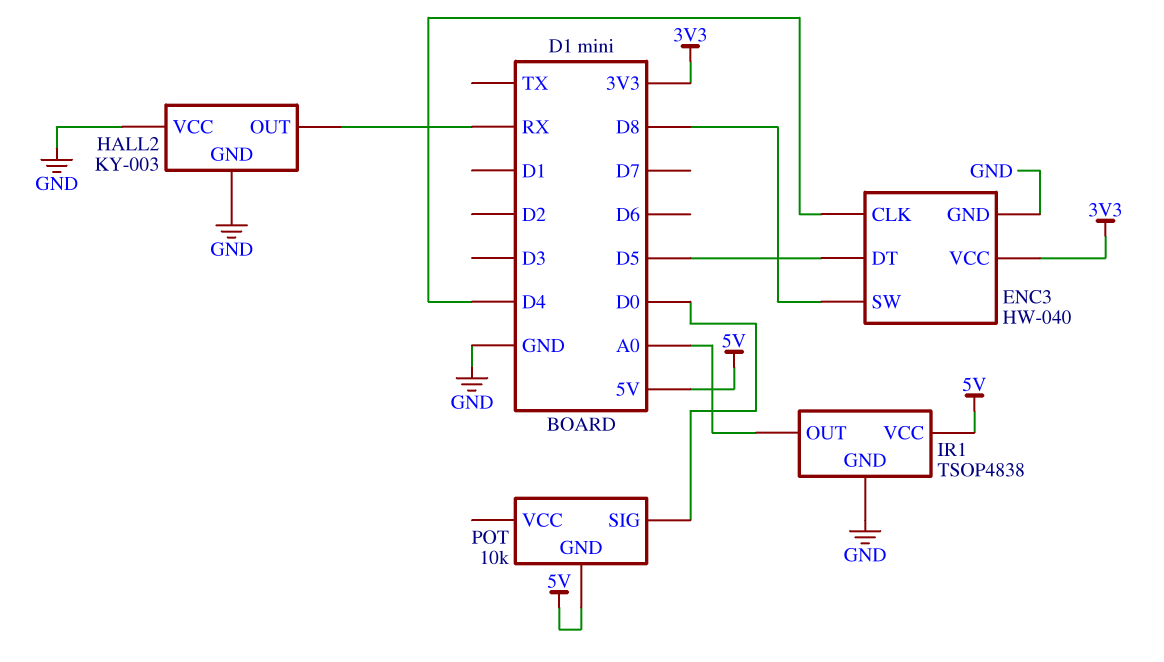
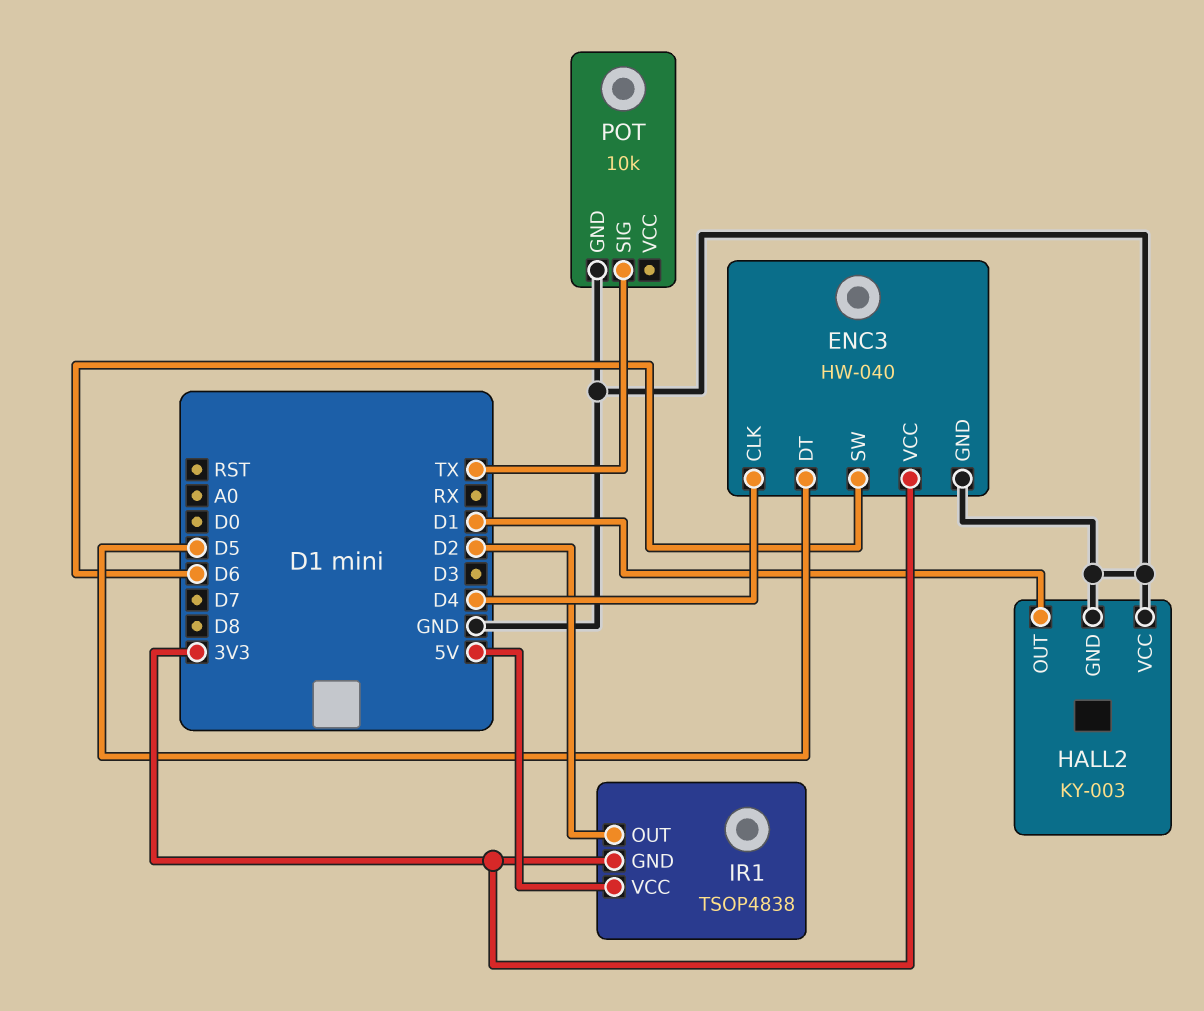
ENC3 pin SW: D8 -> D6
HALL2 pin OUT: RX -> D1
IR1 pin GND: GND -> 3V3
IR1 pin OUT: A0 -> D2
POT pin GND: 5V -> GND
POT pin SIG: D0 -> TX

